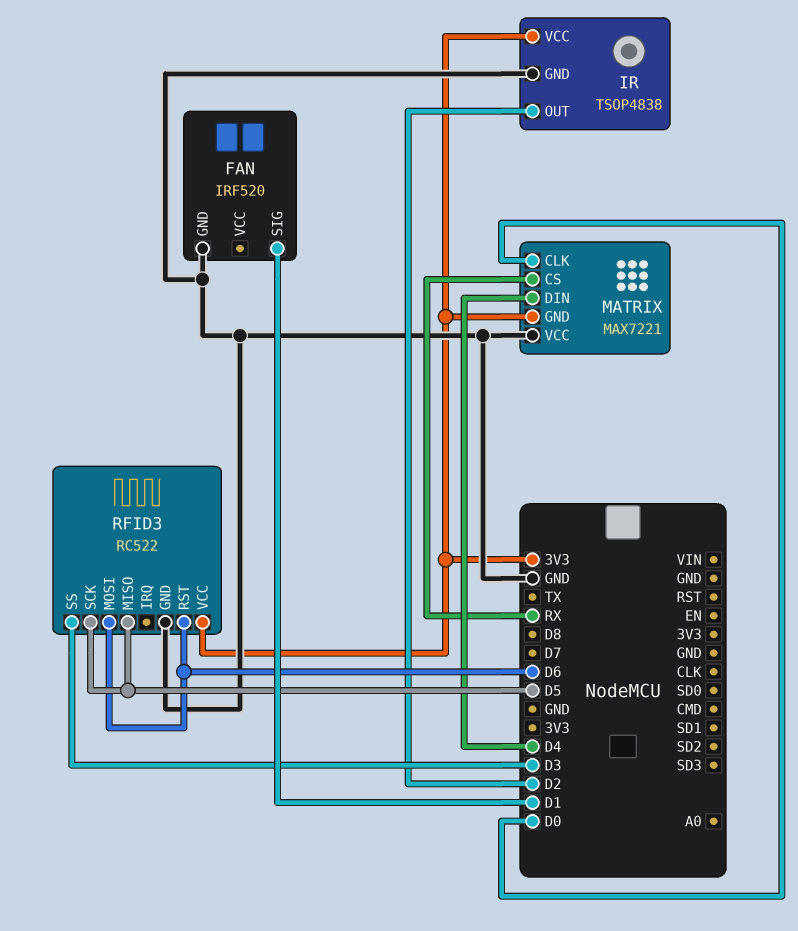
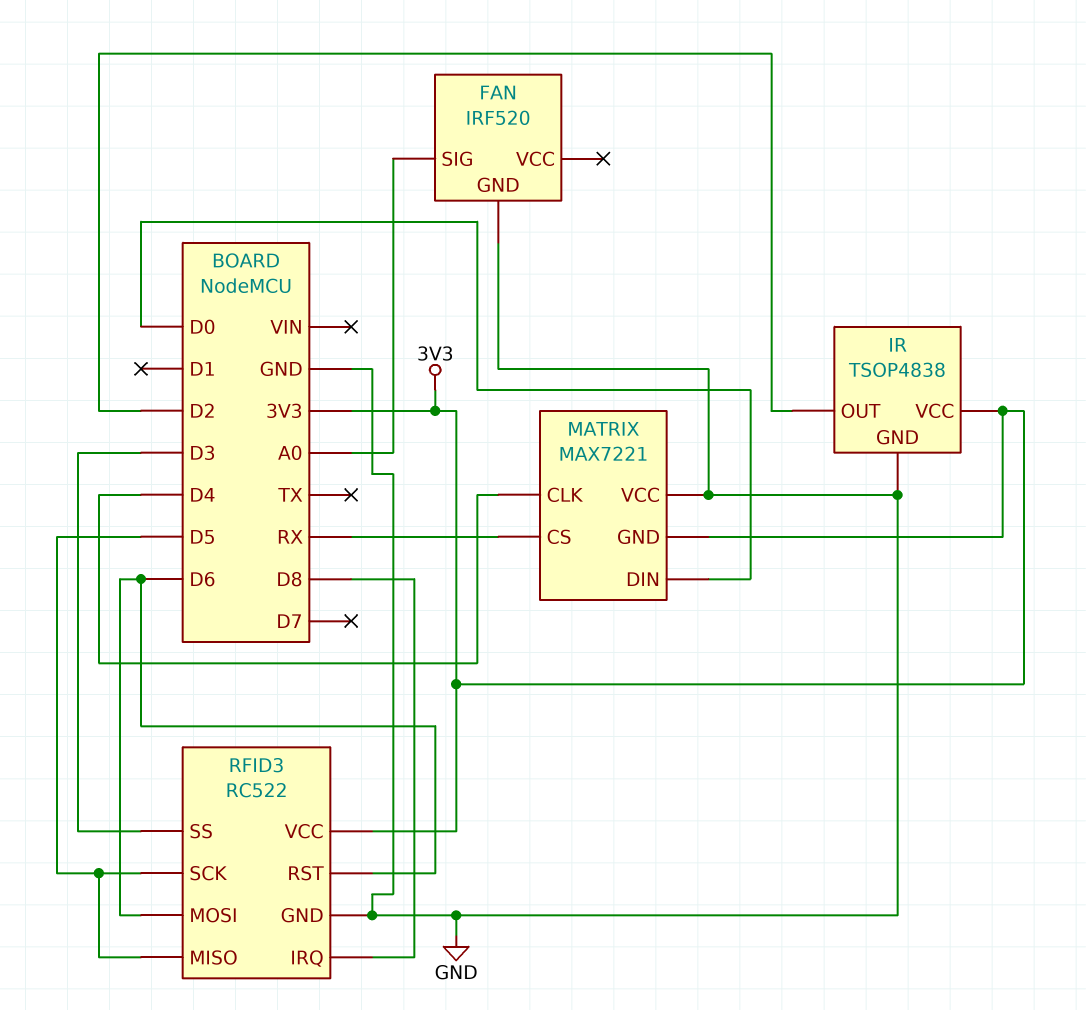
FAN pin SIG: D1 -> A0
MATRIX pin CLK: D0 -> D4
MATRIX pin DIN: D4 -> D0
RFID3 pin IRQ: none -> D8

